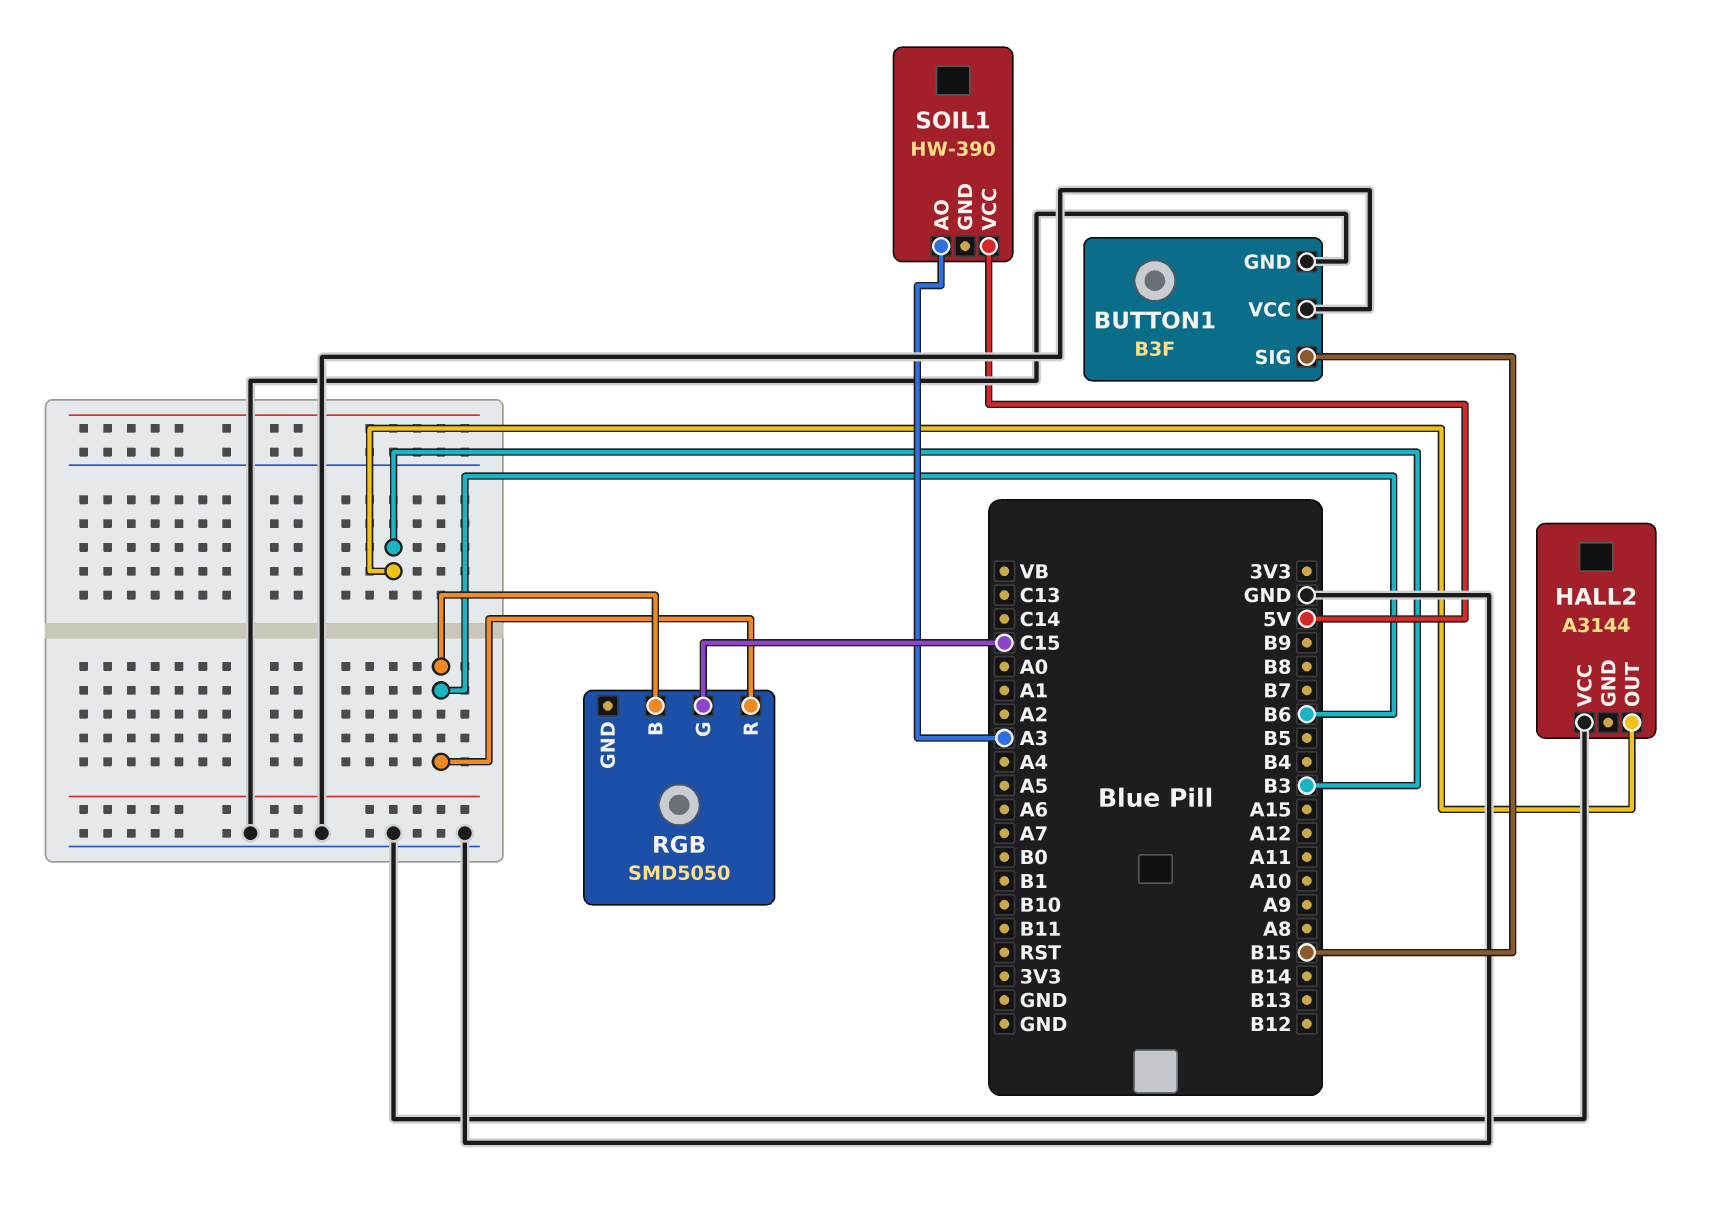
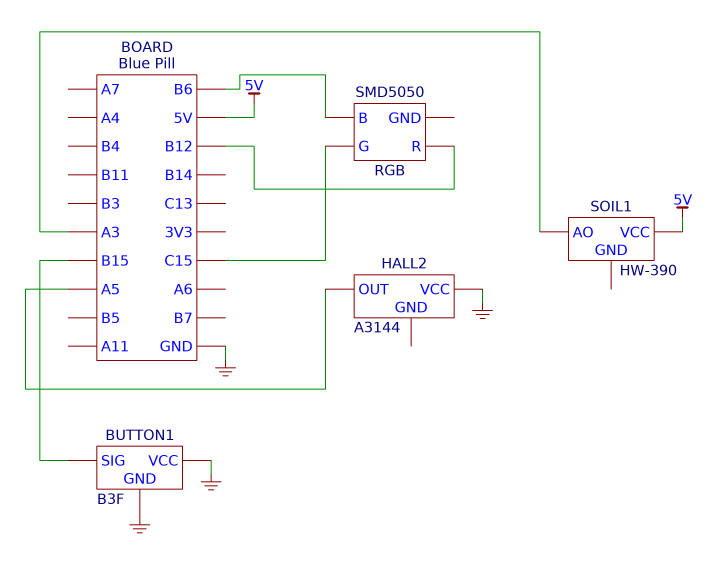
HALL2 pin OUT: B3 -> A5
RGB pin R: B6 -> B12

